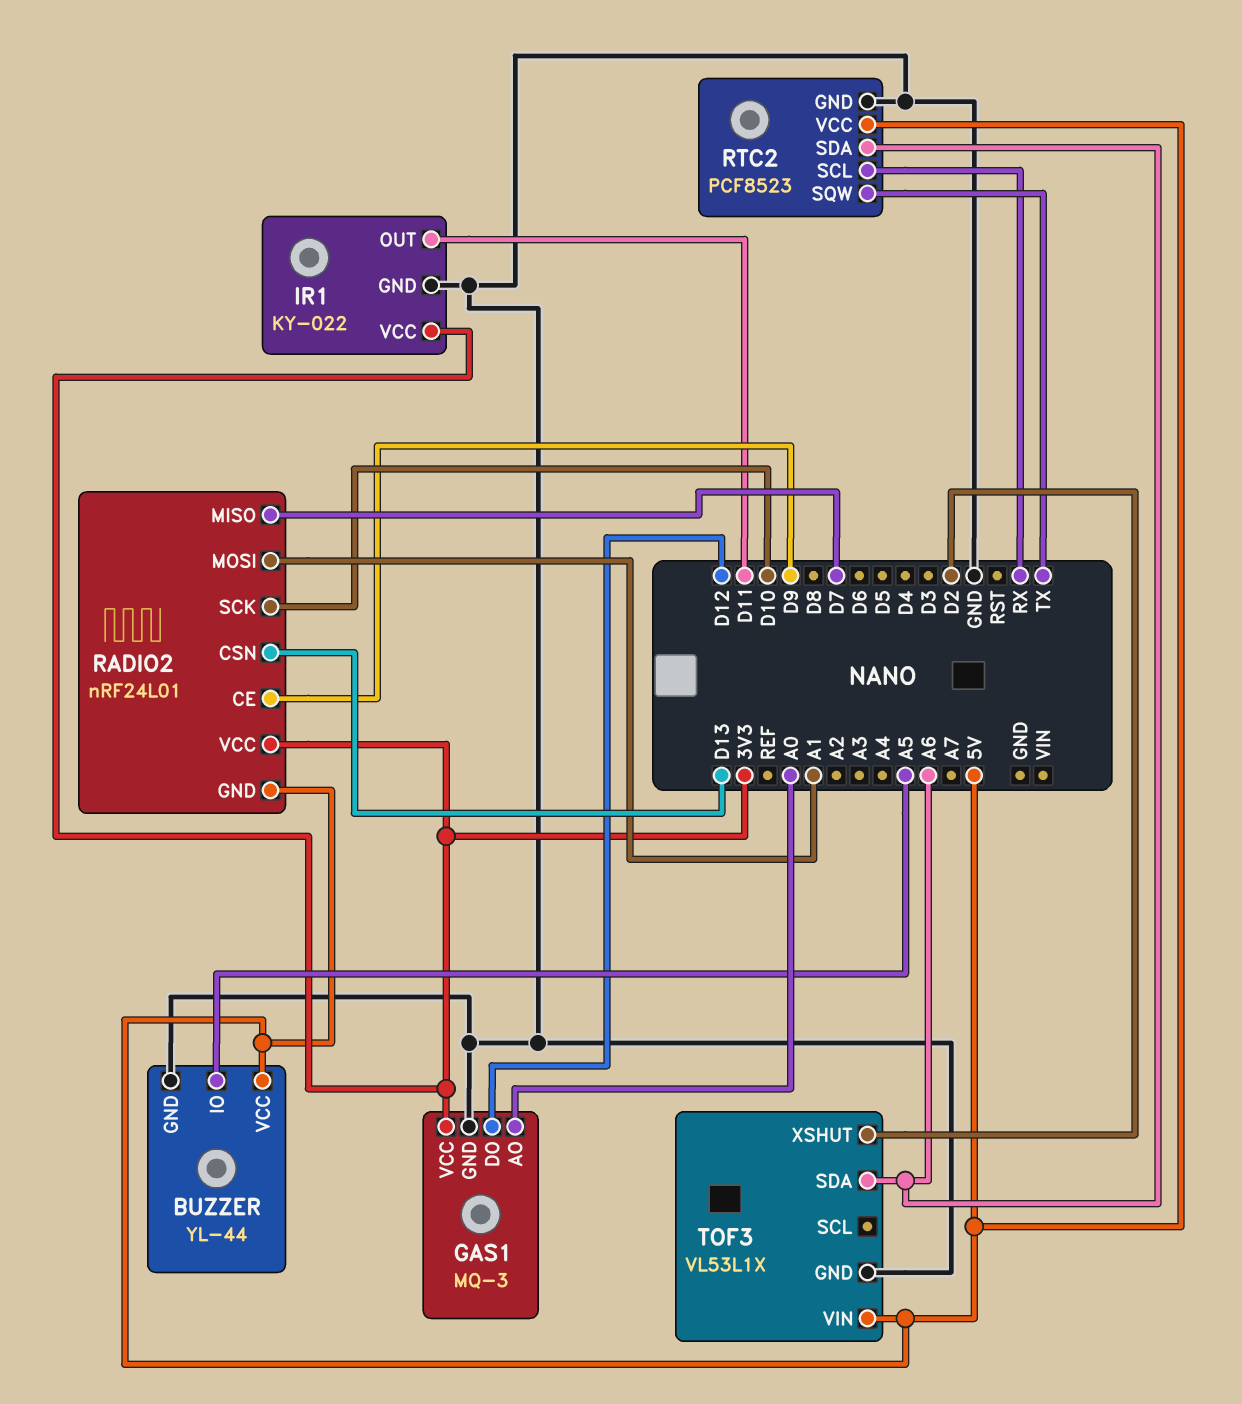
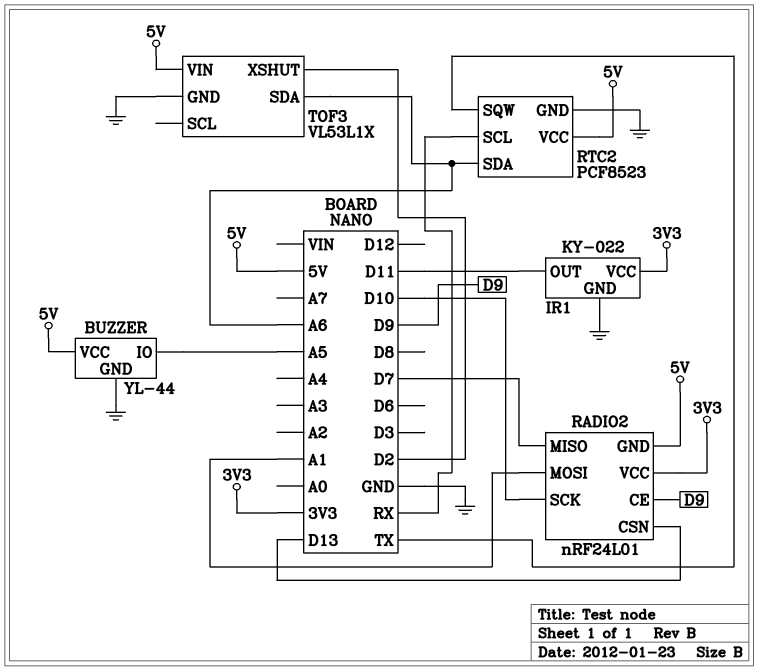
GAS1: MQ-3 -> none
GAS1 pin AO: A0 -> none
GAS1 pin DO: D12 -> none
GAS1 pin GND: GND -> none
GAS1 pin VCC: 3V3 -> none

